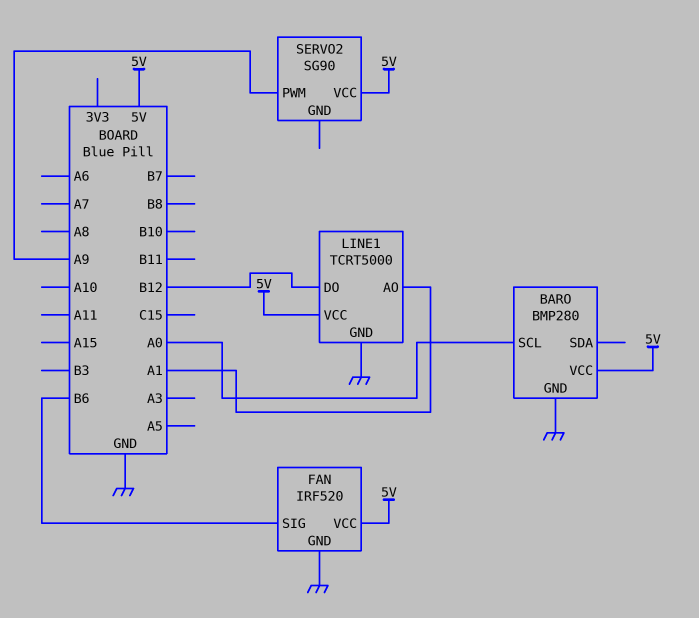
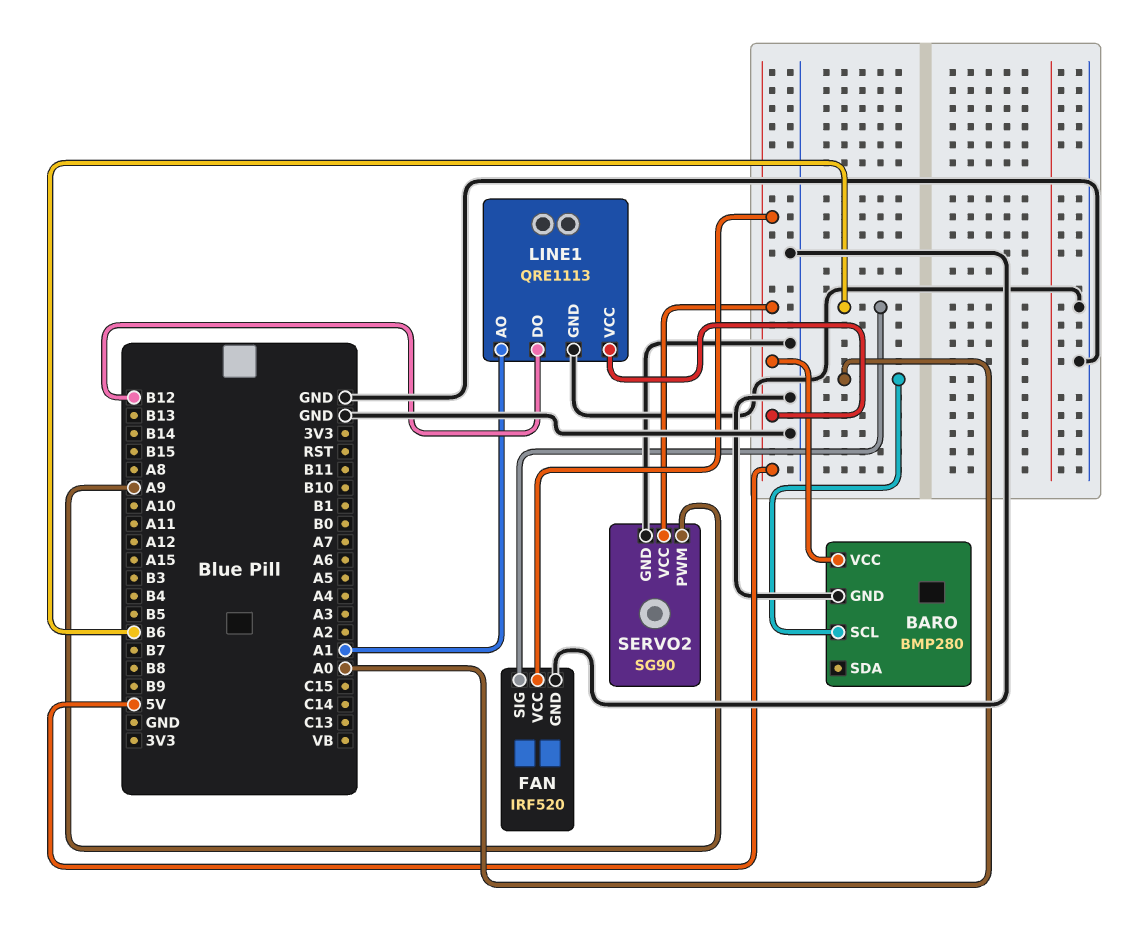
LINE1: TCRT5000 -> QRE1113
SERVO2 pin GND: none -> GND

